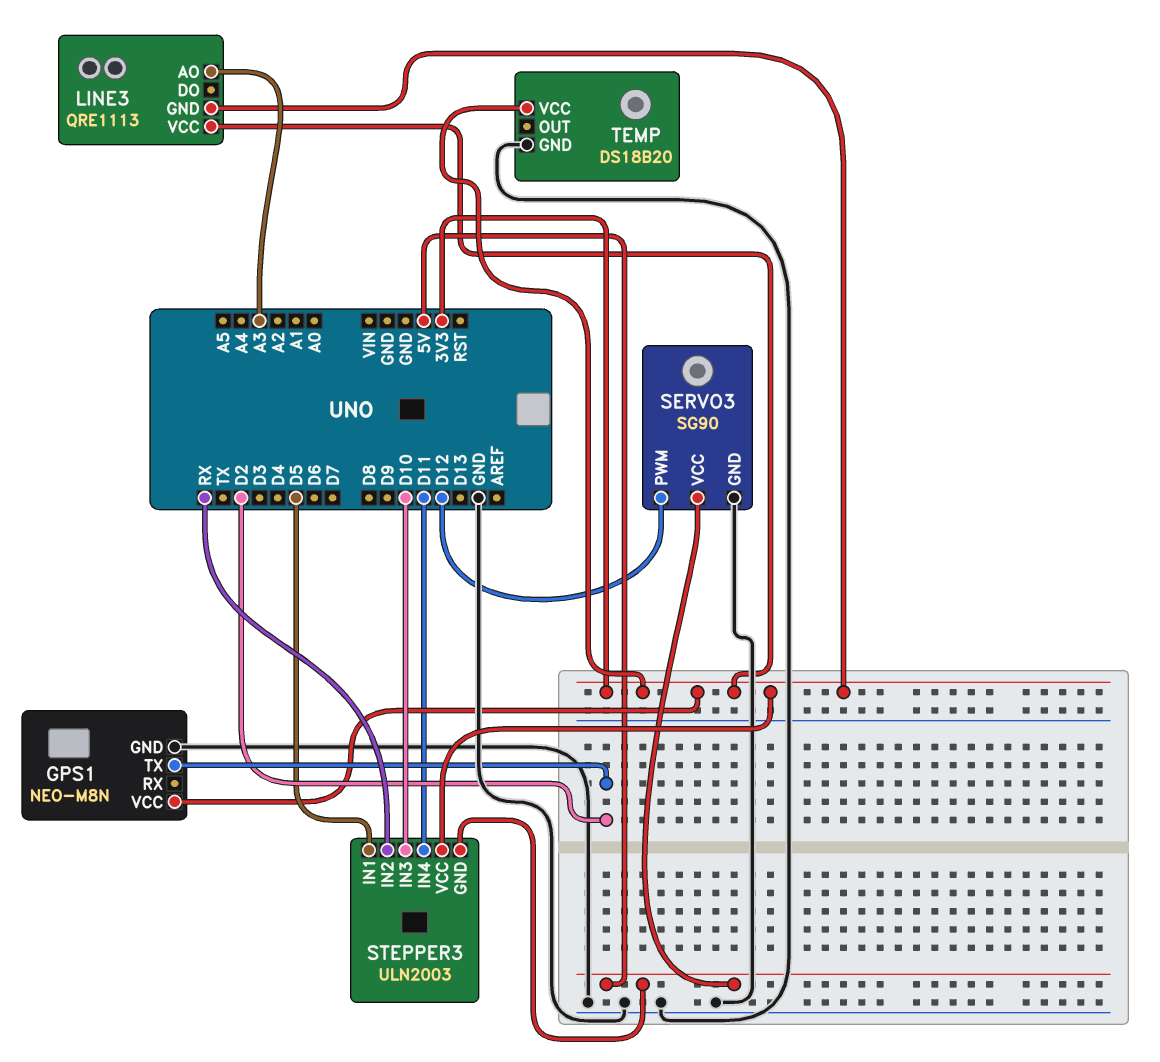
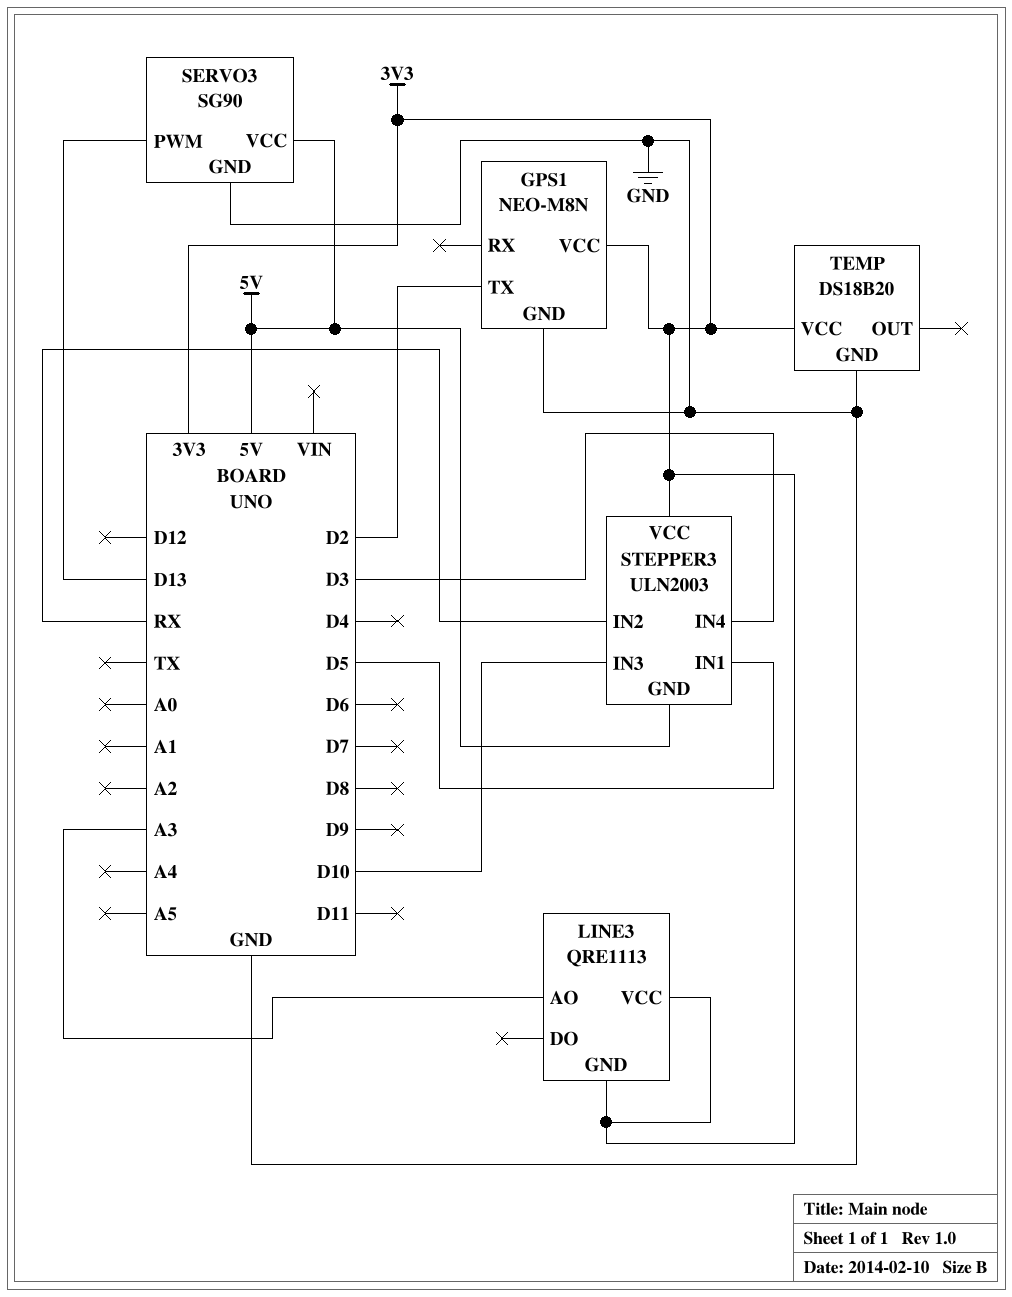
SERVO3 pin PWM: D12 -> D13
STEPPER3 pin IN4: D11 -> D3

